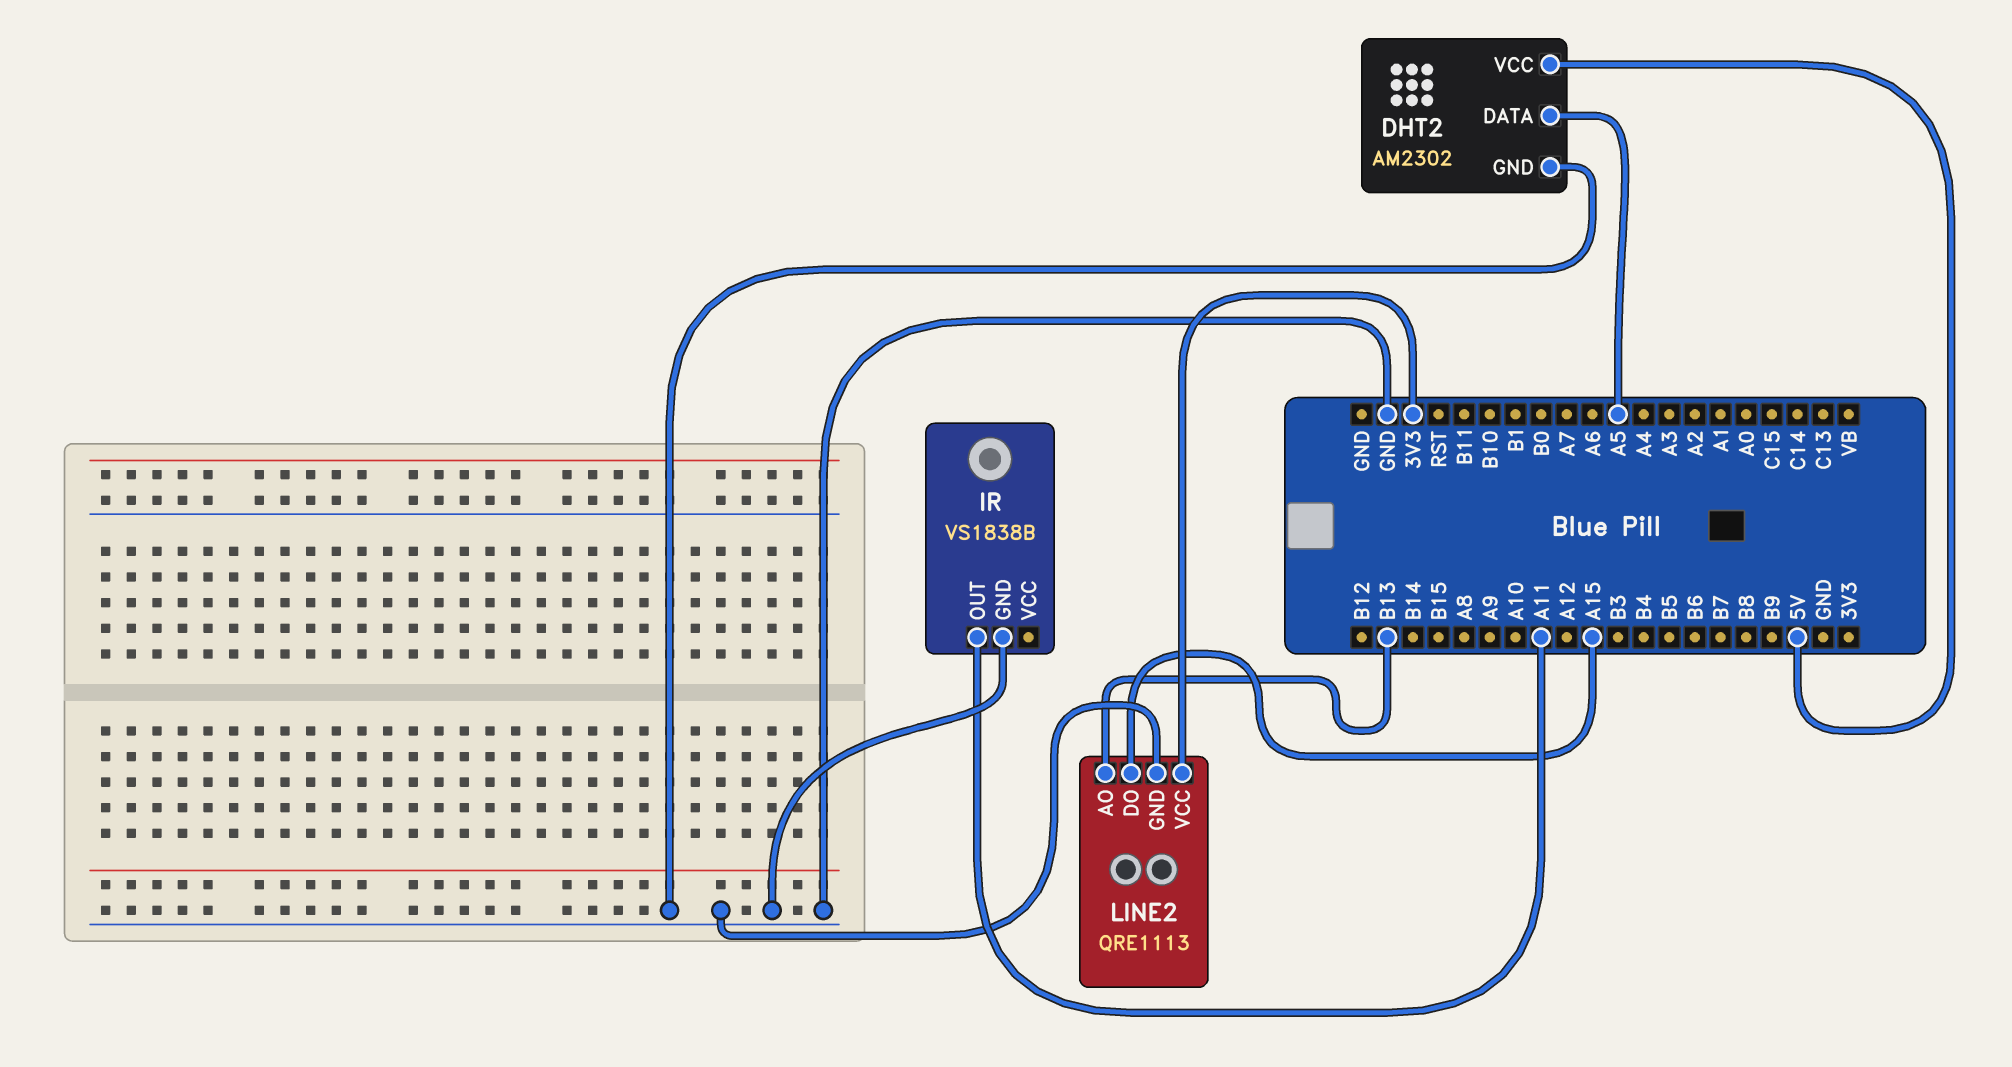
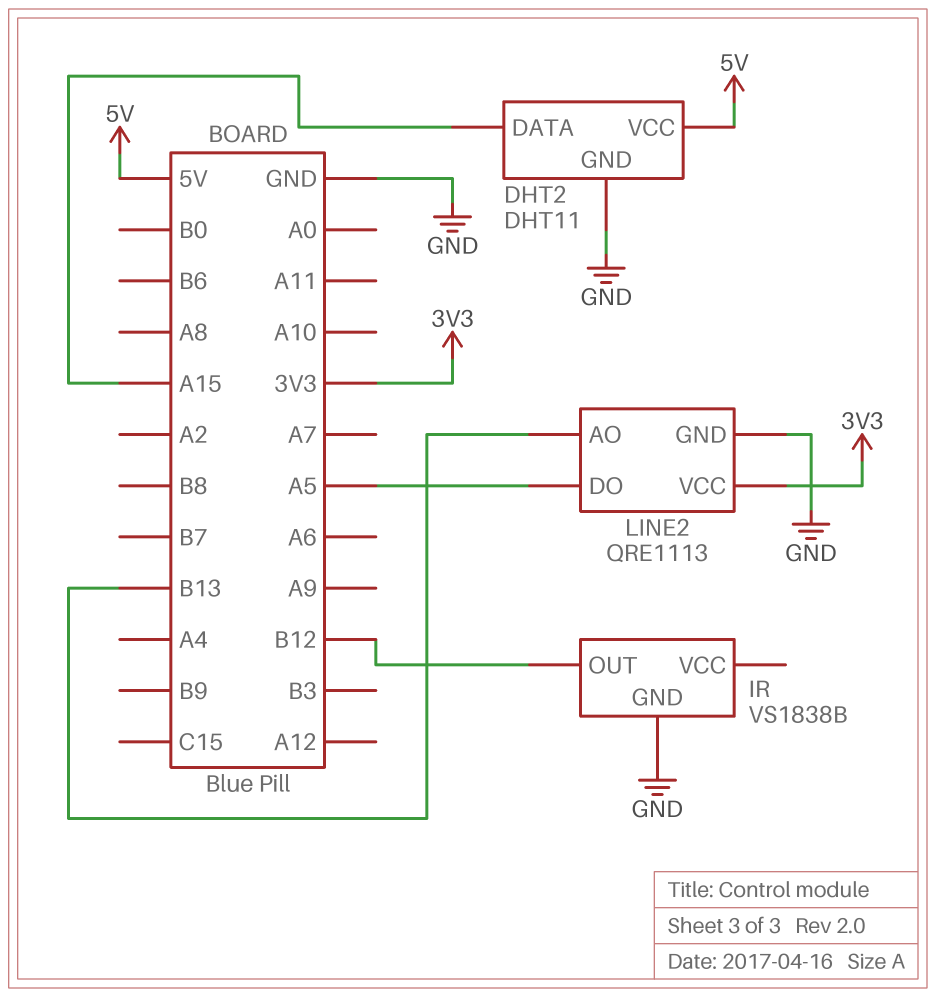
DHT2: AM2302 -> DHT11
DHT2 pin DATA: A5 -> A15
IR pin OUT: A11 -> B12
LINE2 pin DO: A15 -> A5

